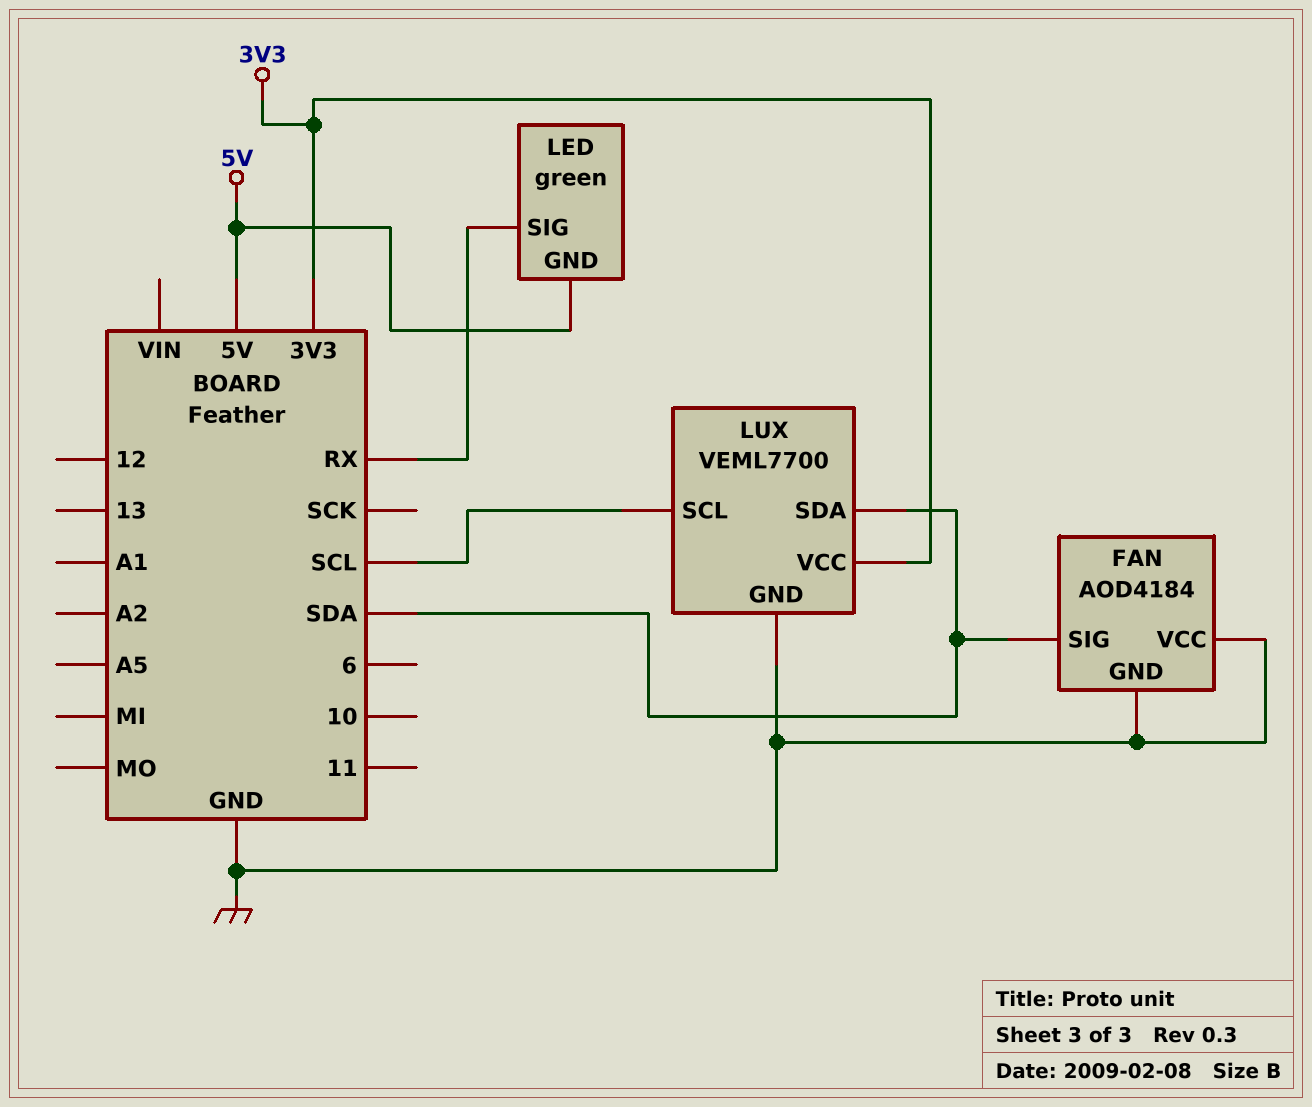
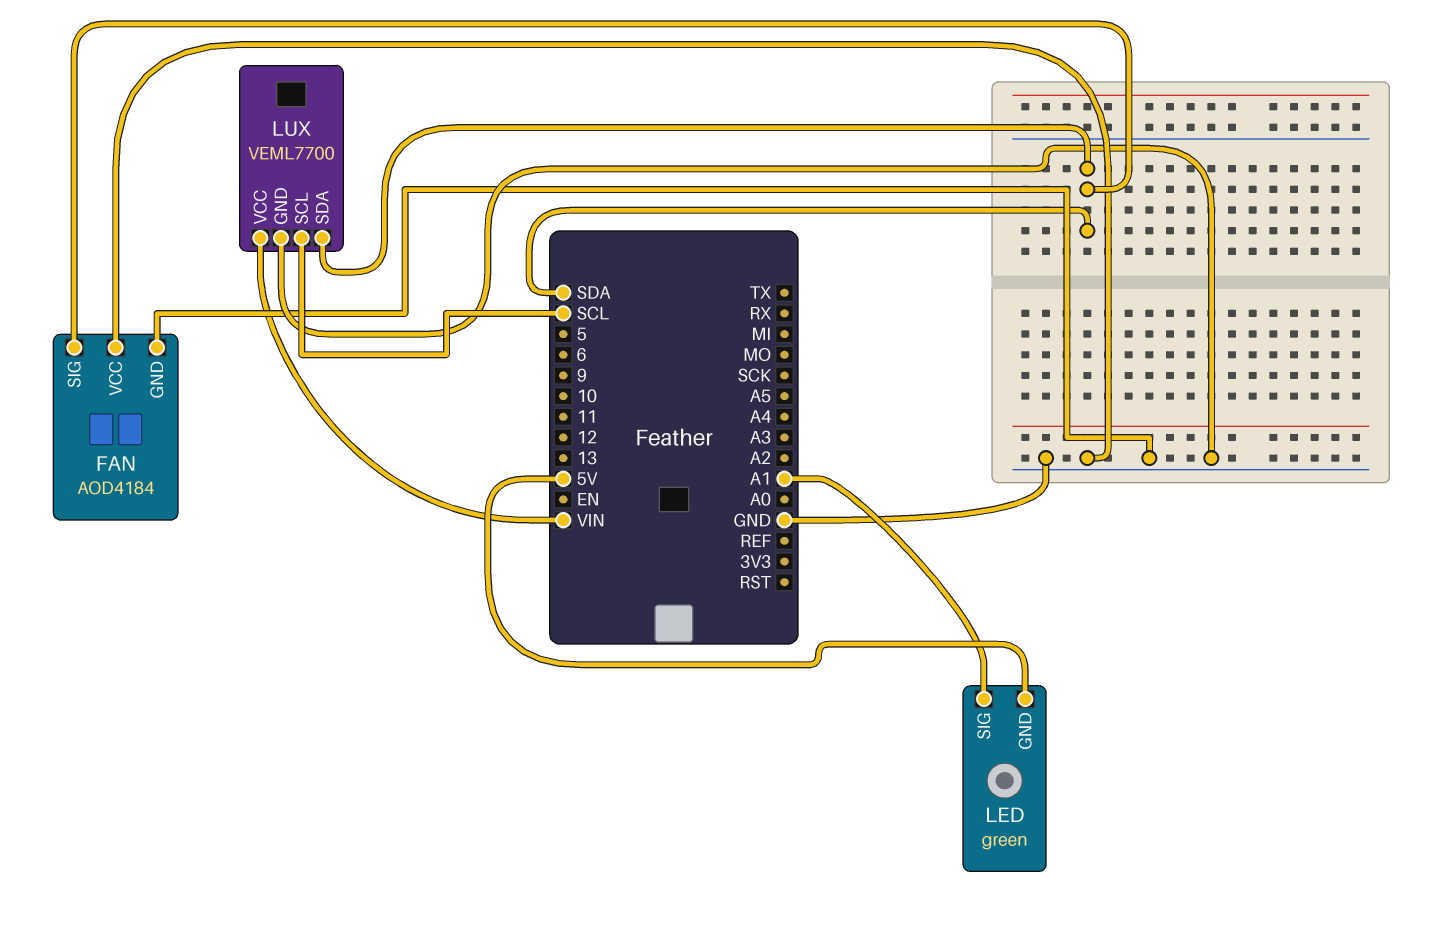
LED pin SIG: RX -> A1
LUX pin VCC: 3V3 -> VIN

